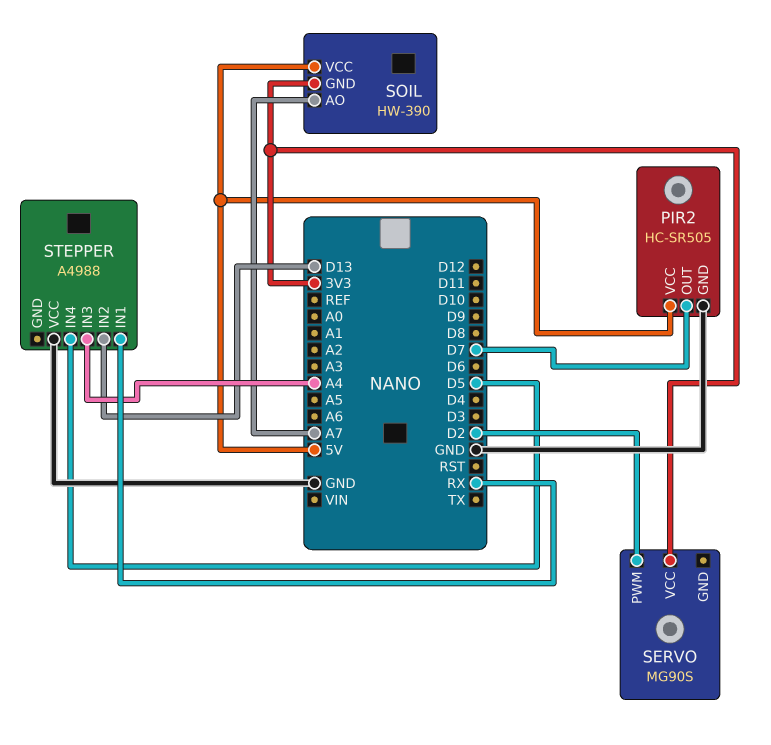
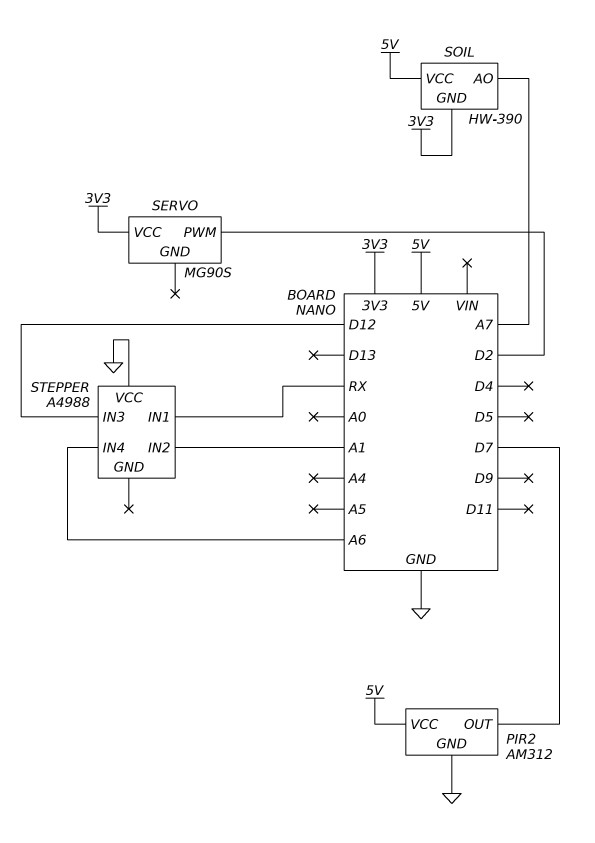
PIR2: HC-SR505 -> AM312
STEPPER pin IN2: D13 -> A1
STEPPER pin IN3: A4 -> D12
STEPPER pin IN4: D5 -> A6

